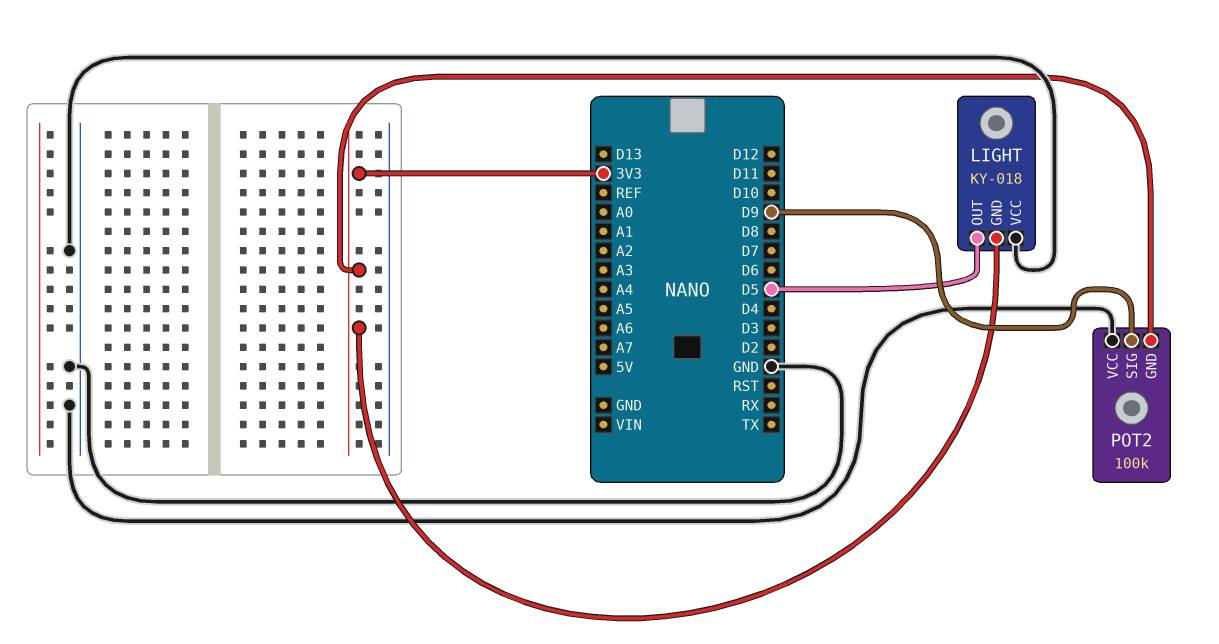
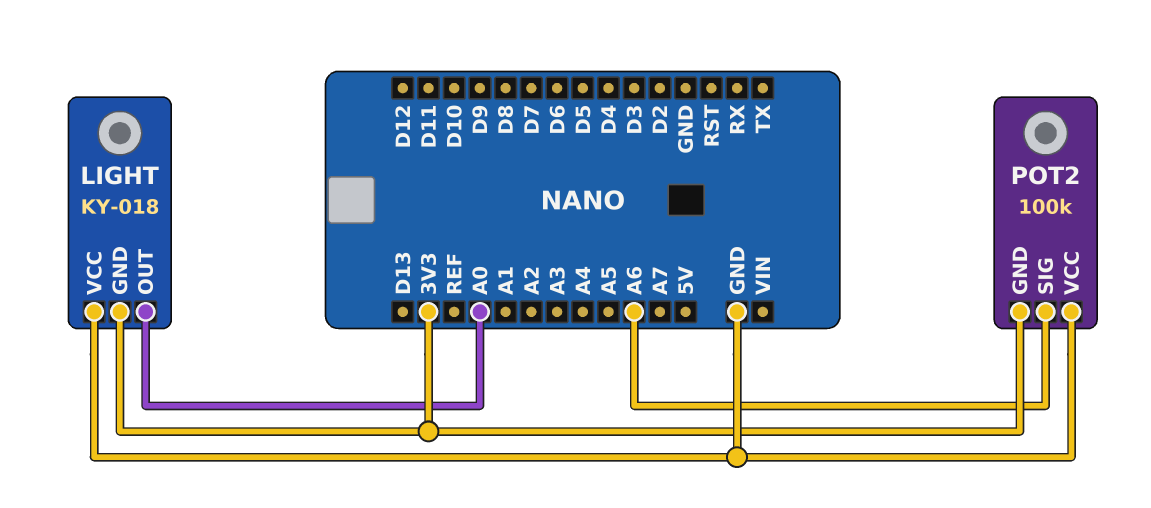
LIGHT pin OUT: D5 -> A0
POT2 pin SIG: D9 -> A6

